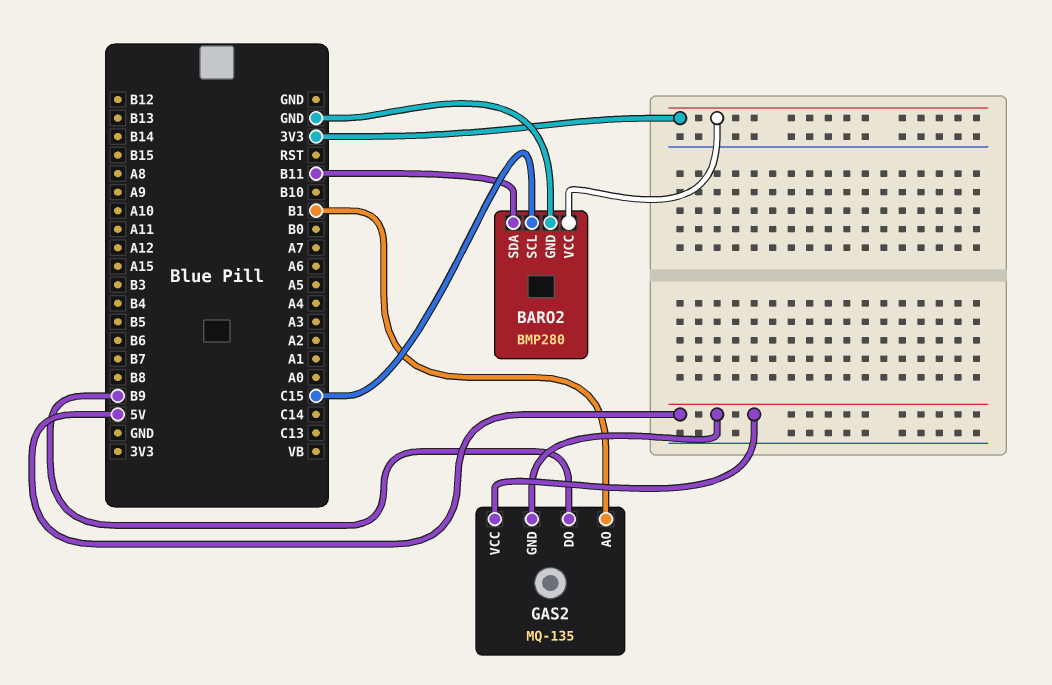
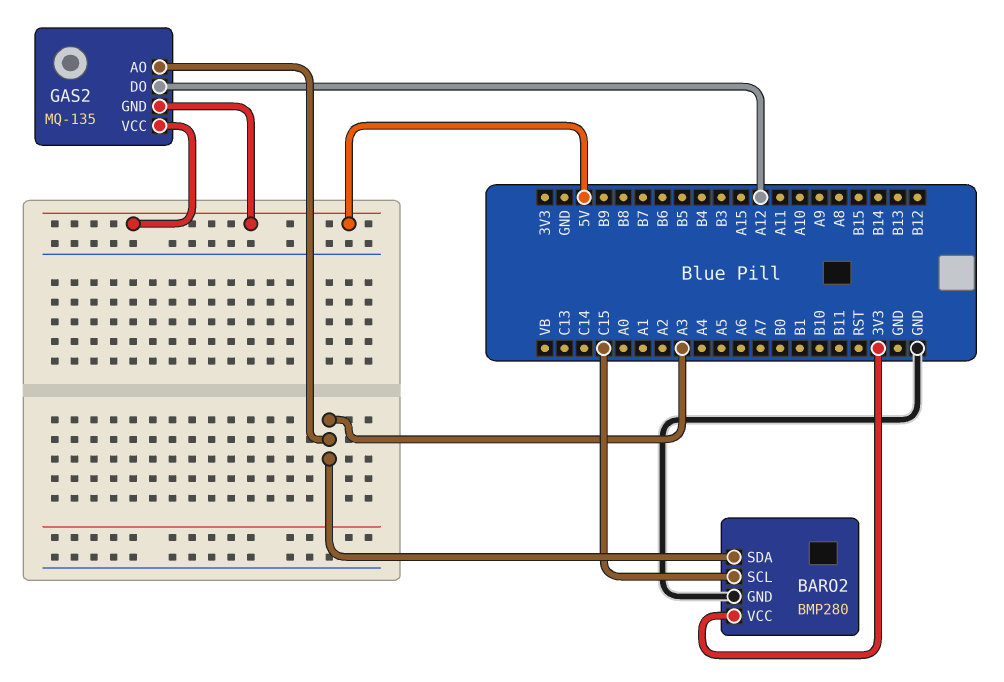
BARO2 pin SDA: B11 -> A3
GAS2 pin AO: B1 -> A3
GAS2 pin DO: B9 -> A12

